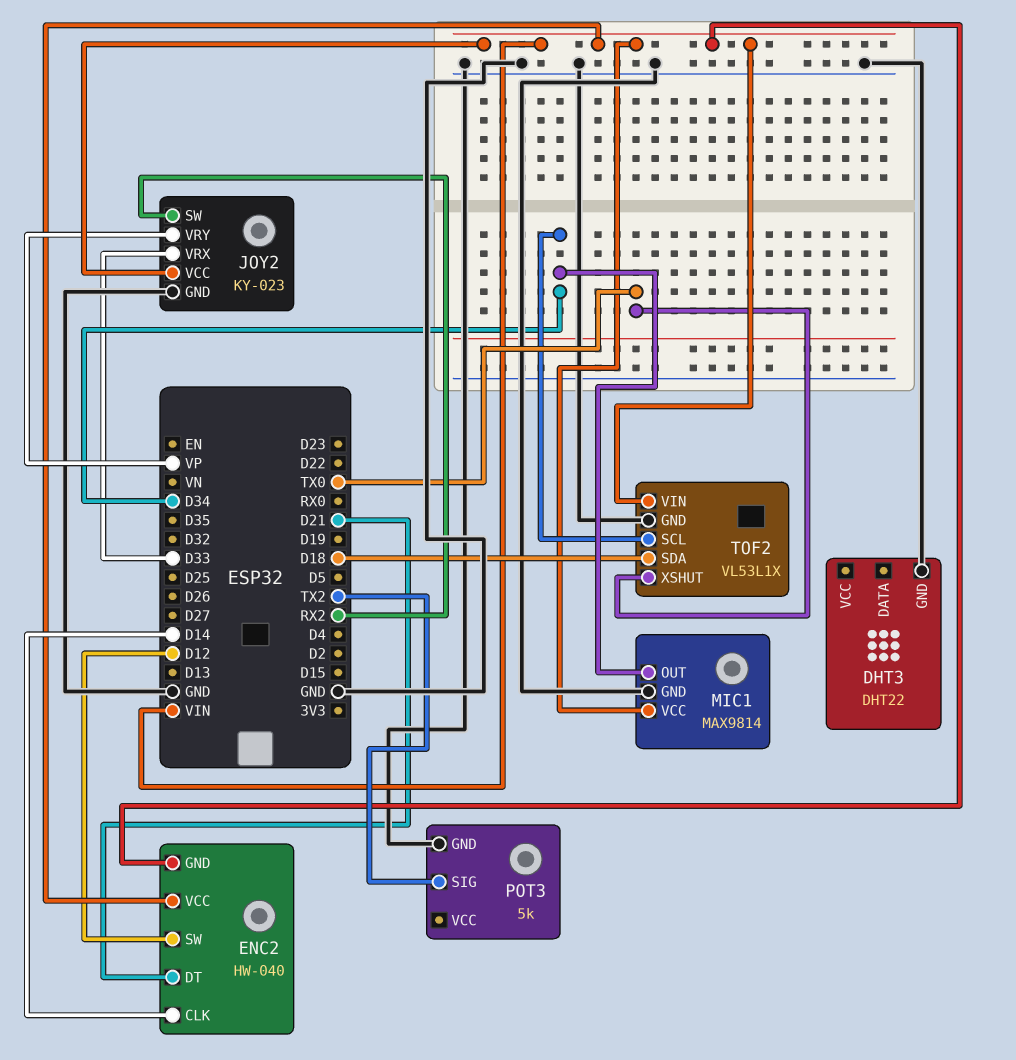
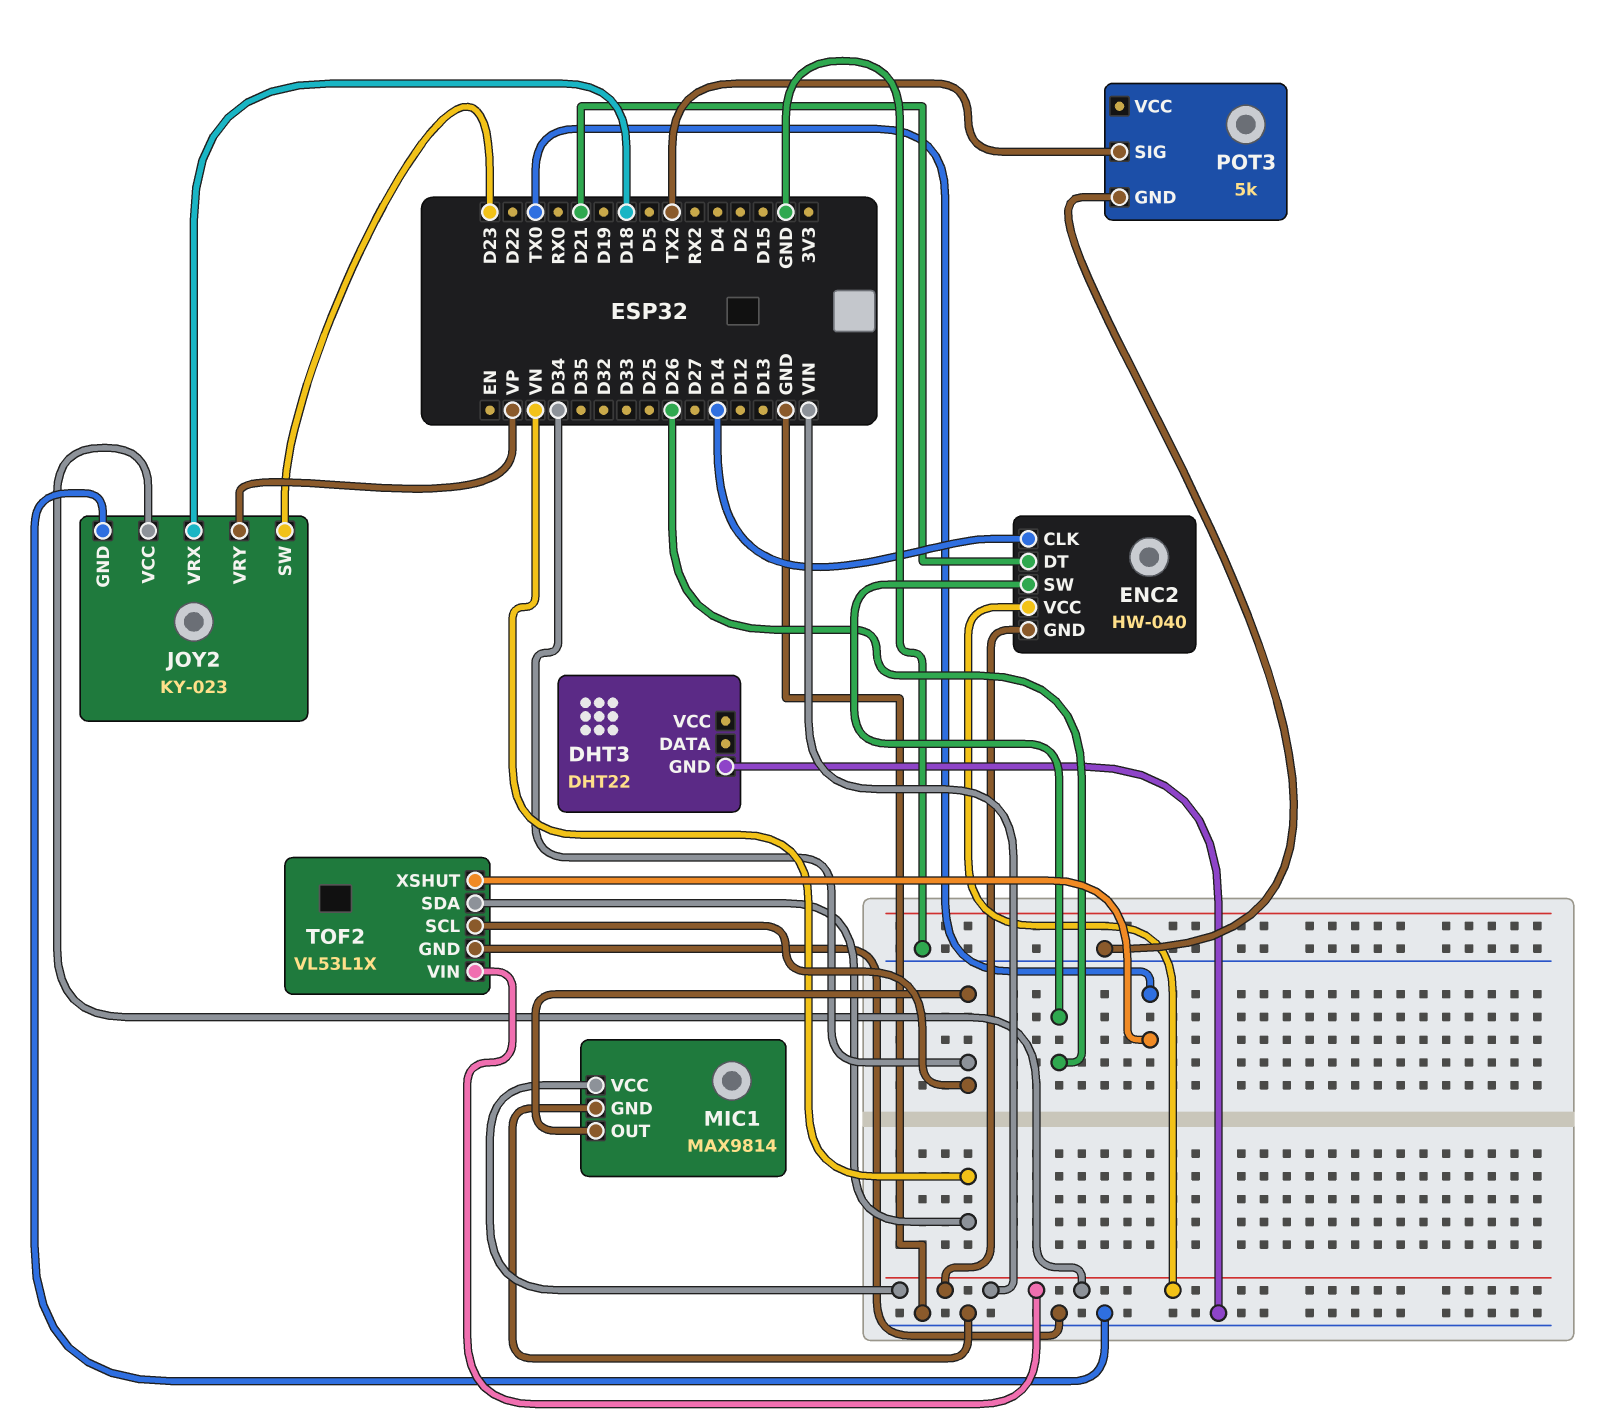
ENC2 pin SW: D12 -> D26
JOY2 pin SW: RX2 -> D23
JOY2 pin VRX: D33 -> D18
TOF2 pin SDA: D18 -> VN

